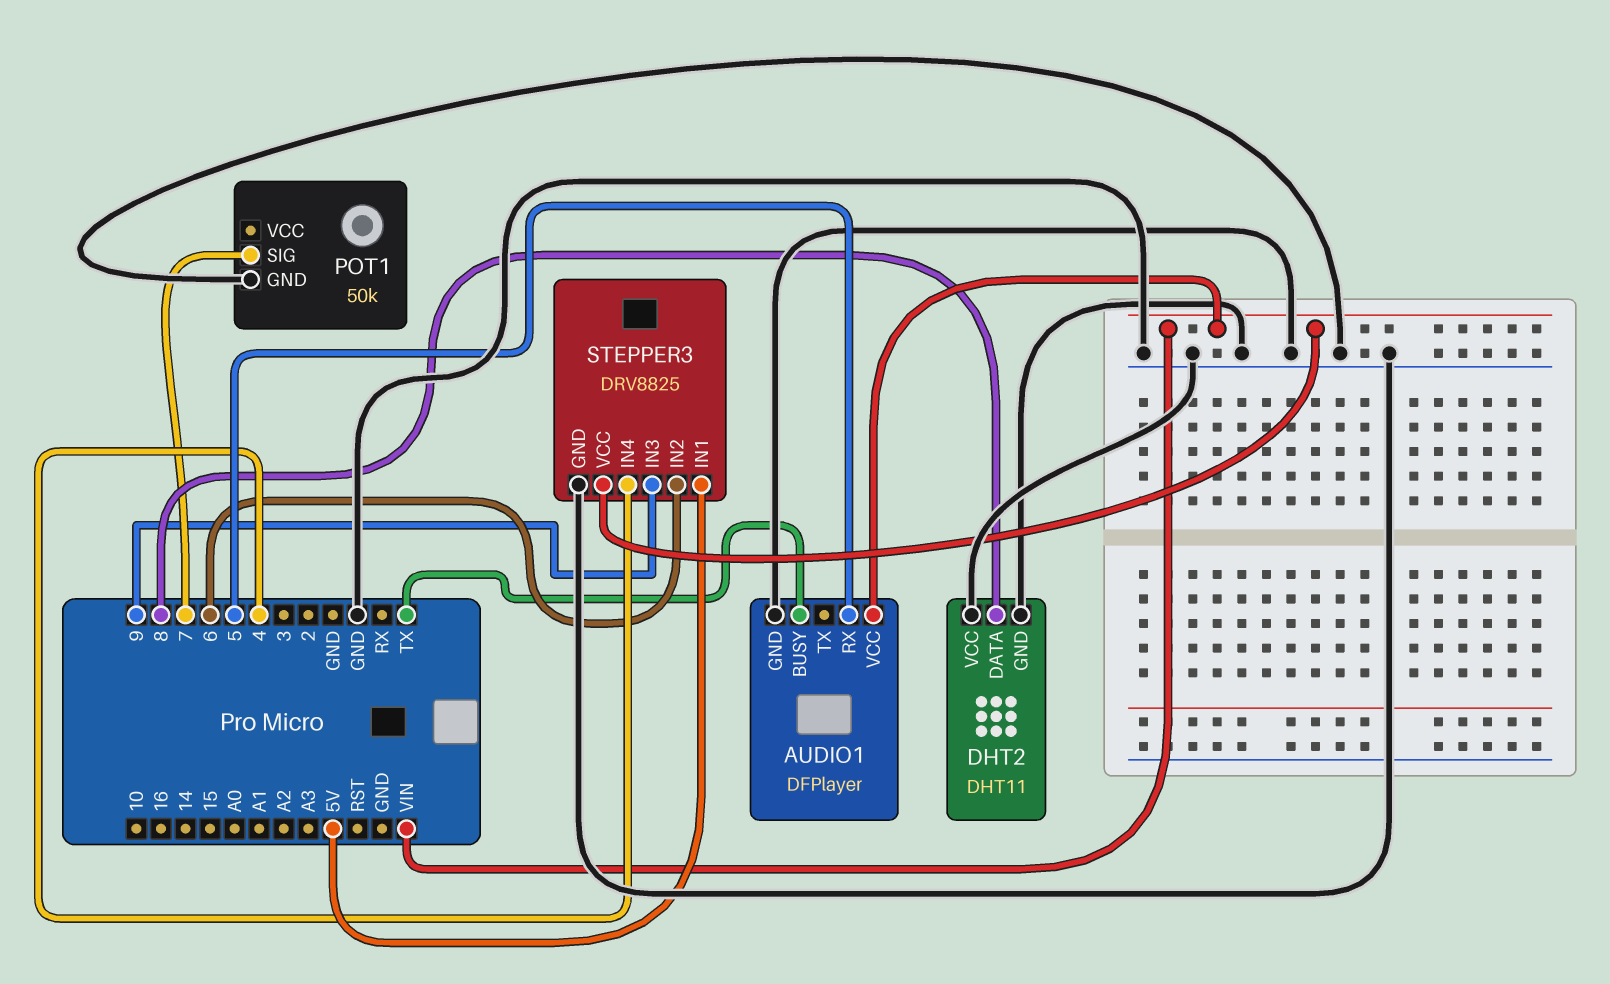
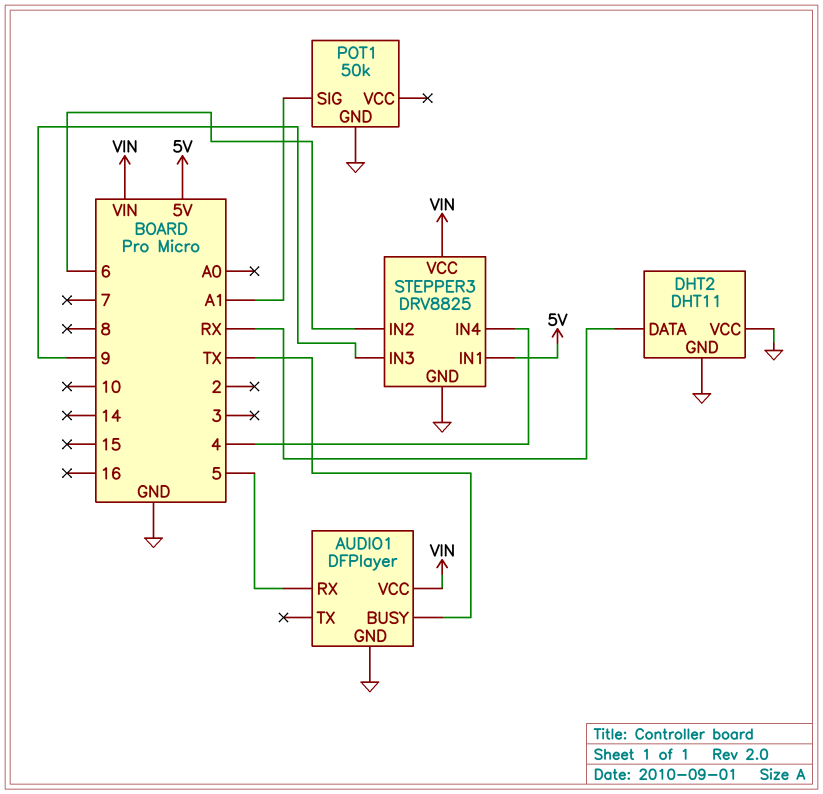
DHT2 pin DATA: 8 -> RX
POT1 pin SIG: 7 -> A1

